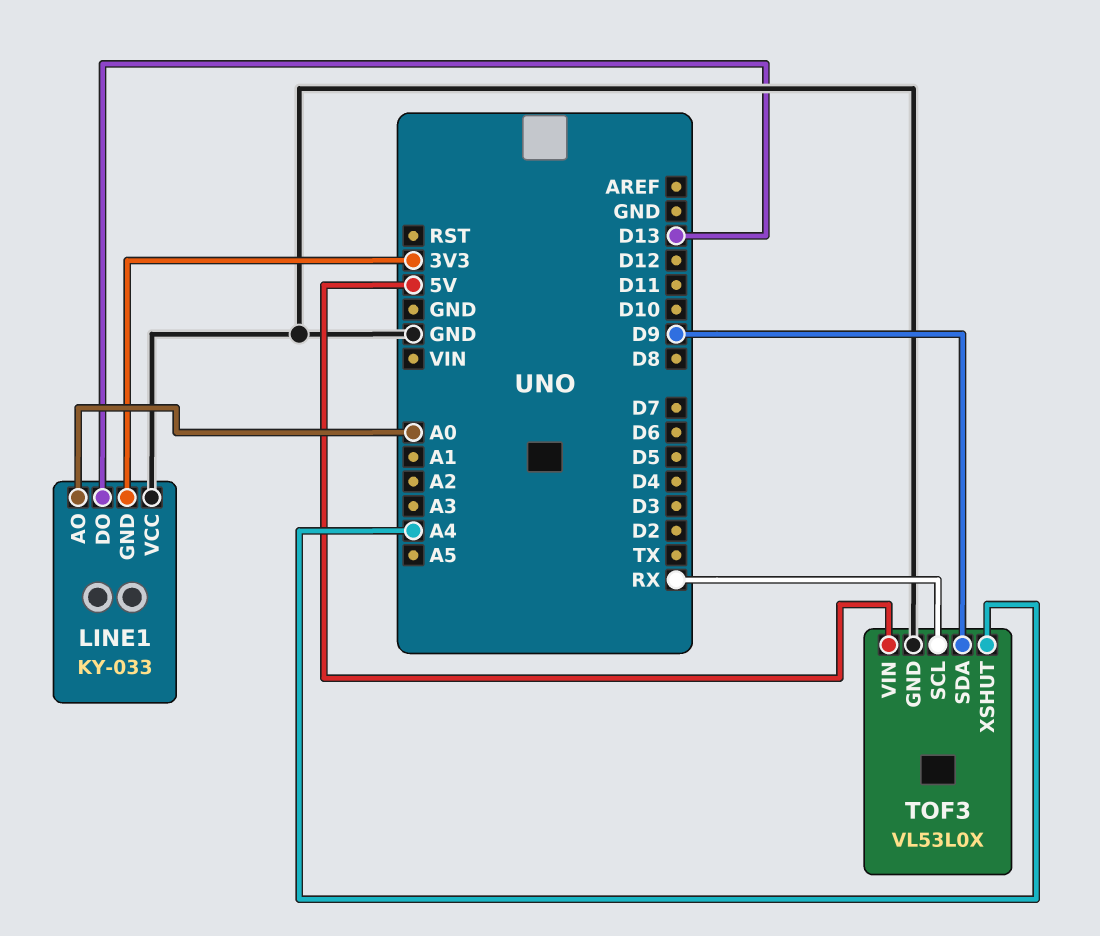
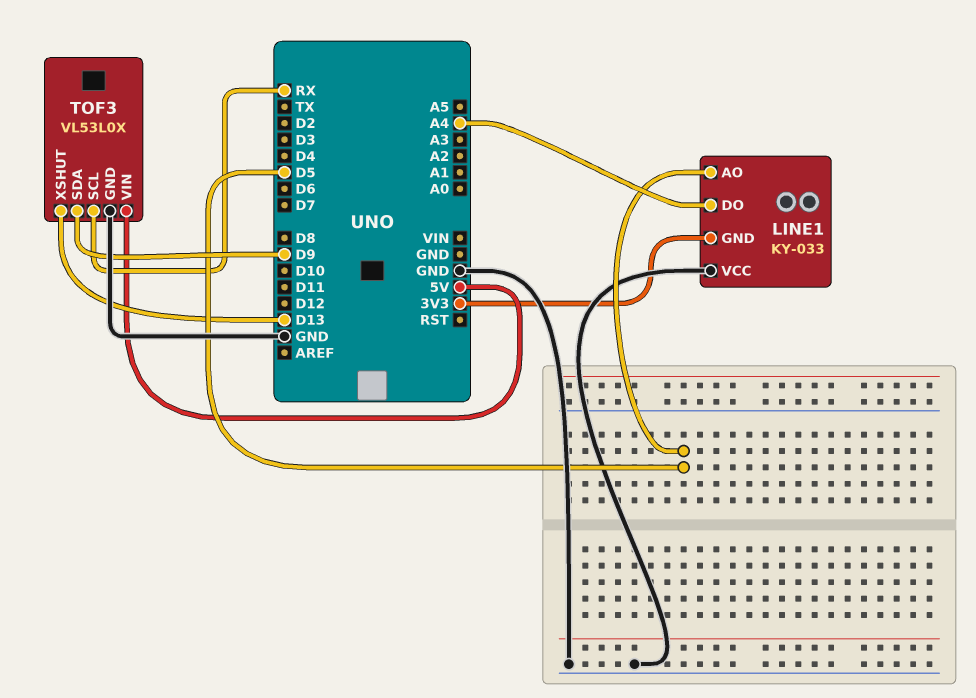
LINE1 pin AO: A0 -> D5
LINE1 pin DO: D13 -> A4
TOF3 pin XSHUT: A4 -> D13

